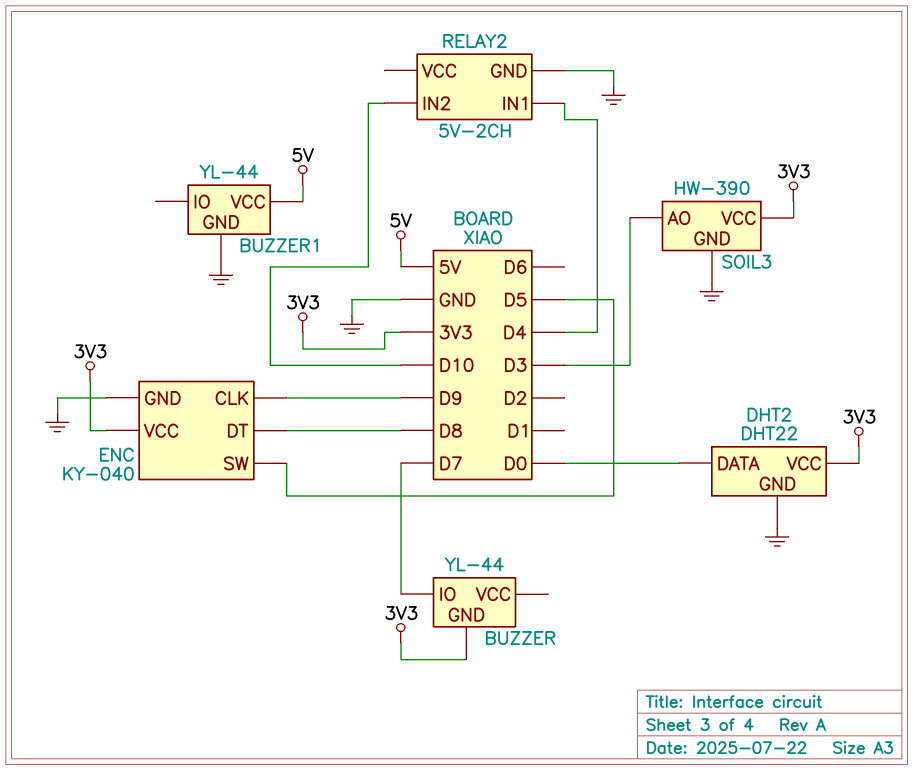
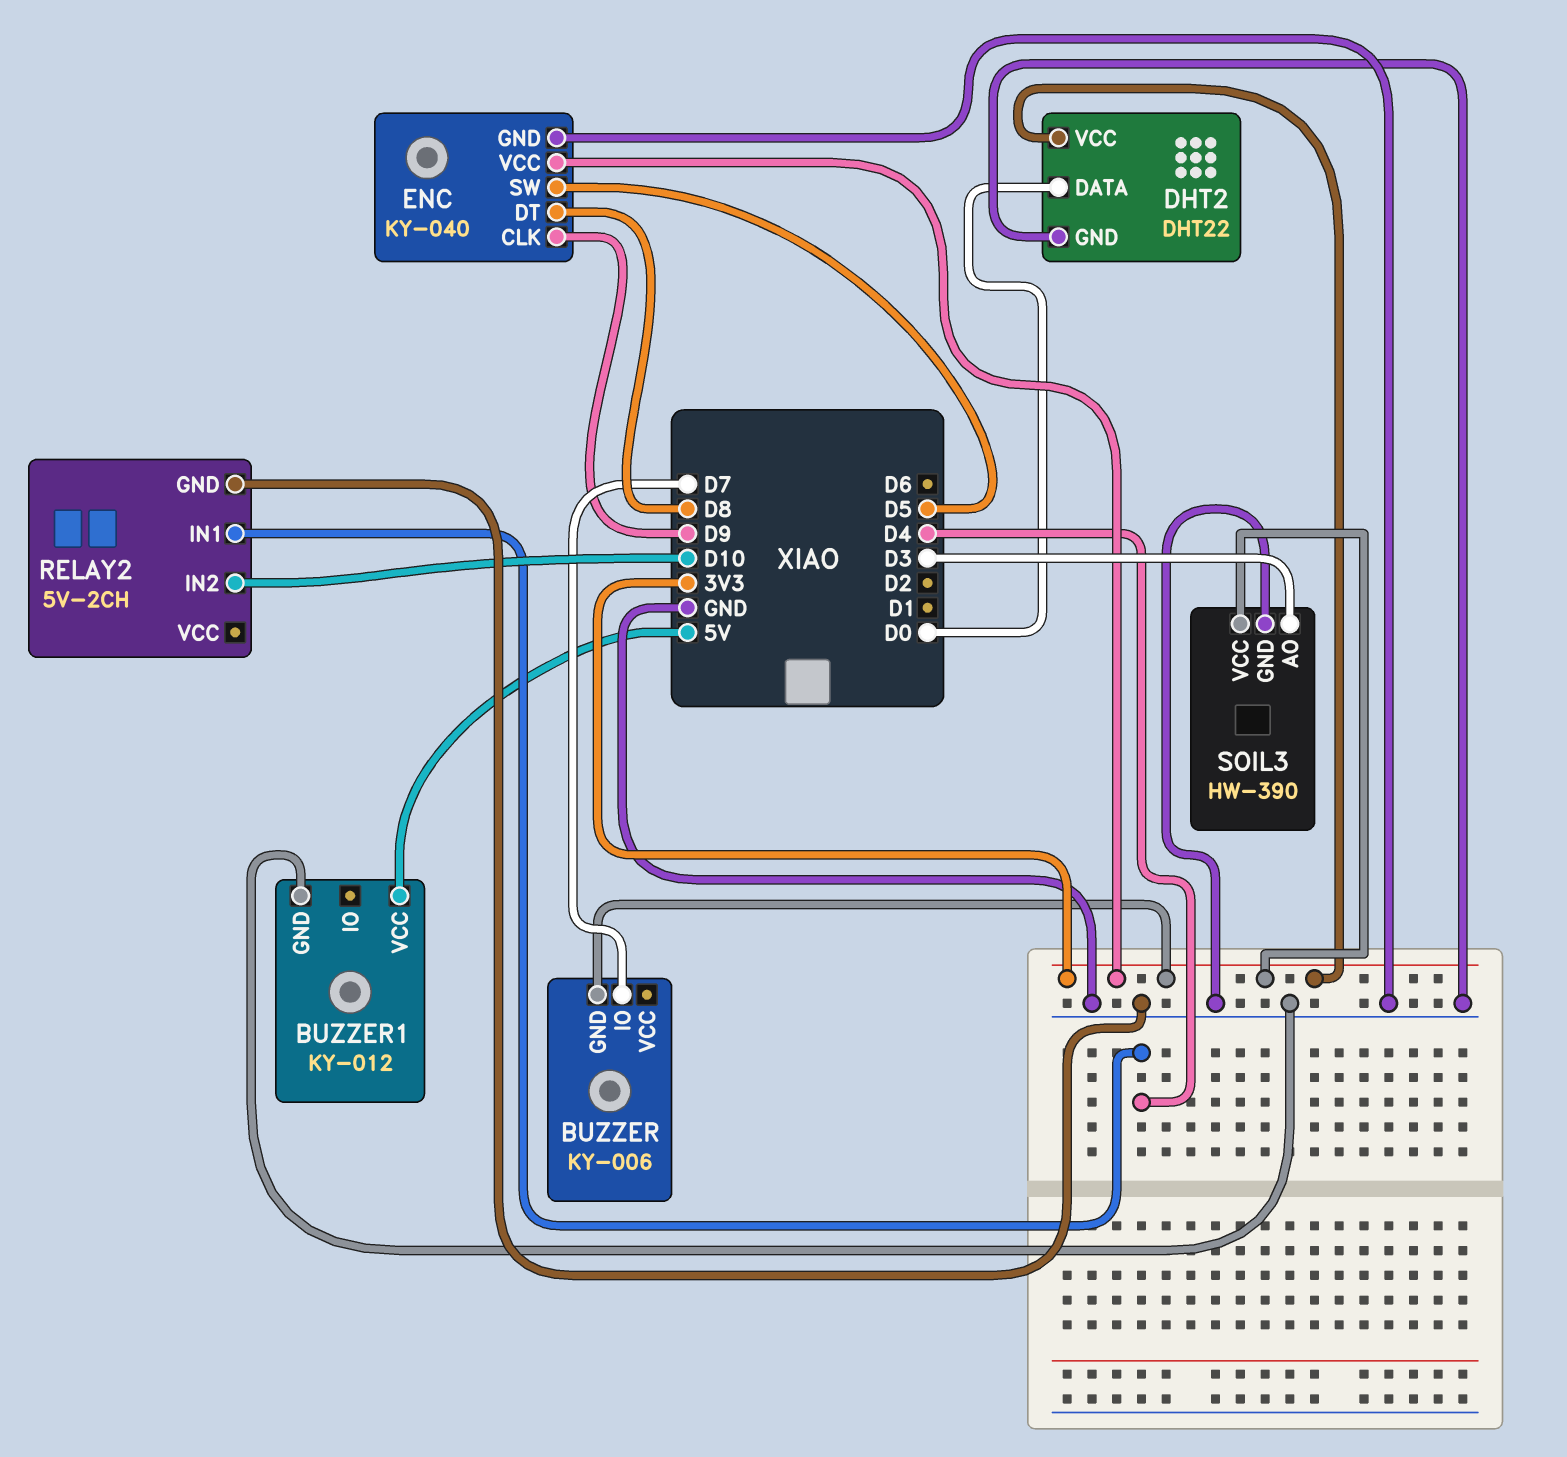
BUZZER: YL-44 -> KY-006
BUZZER1: YL-44 -> KY-012

